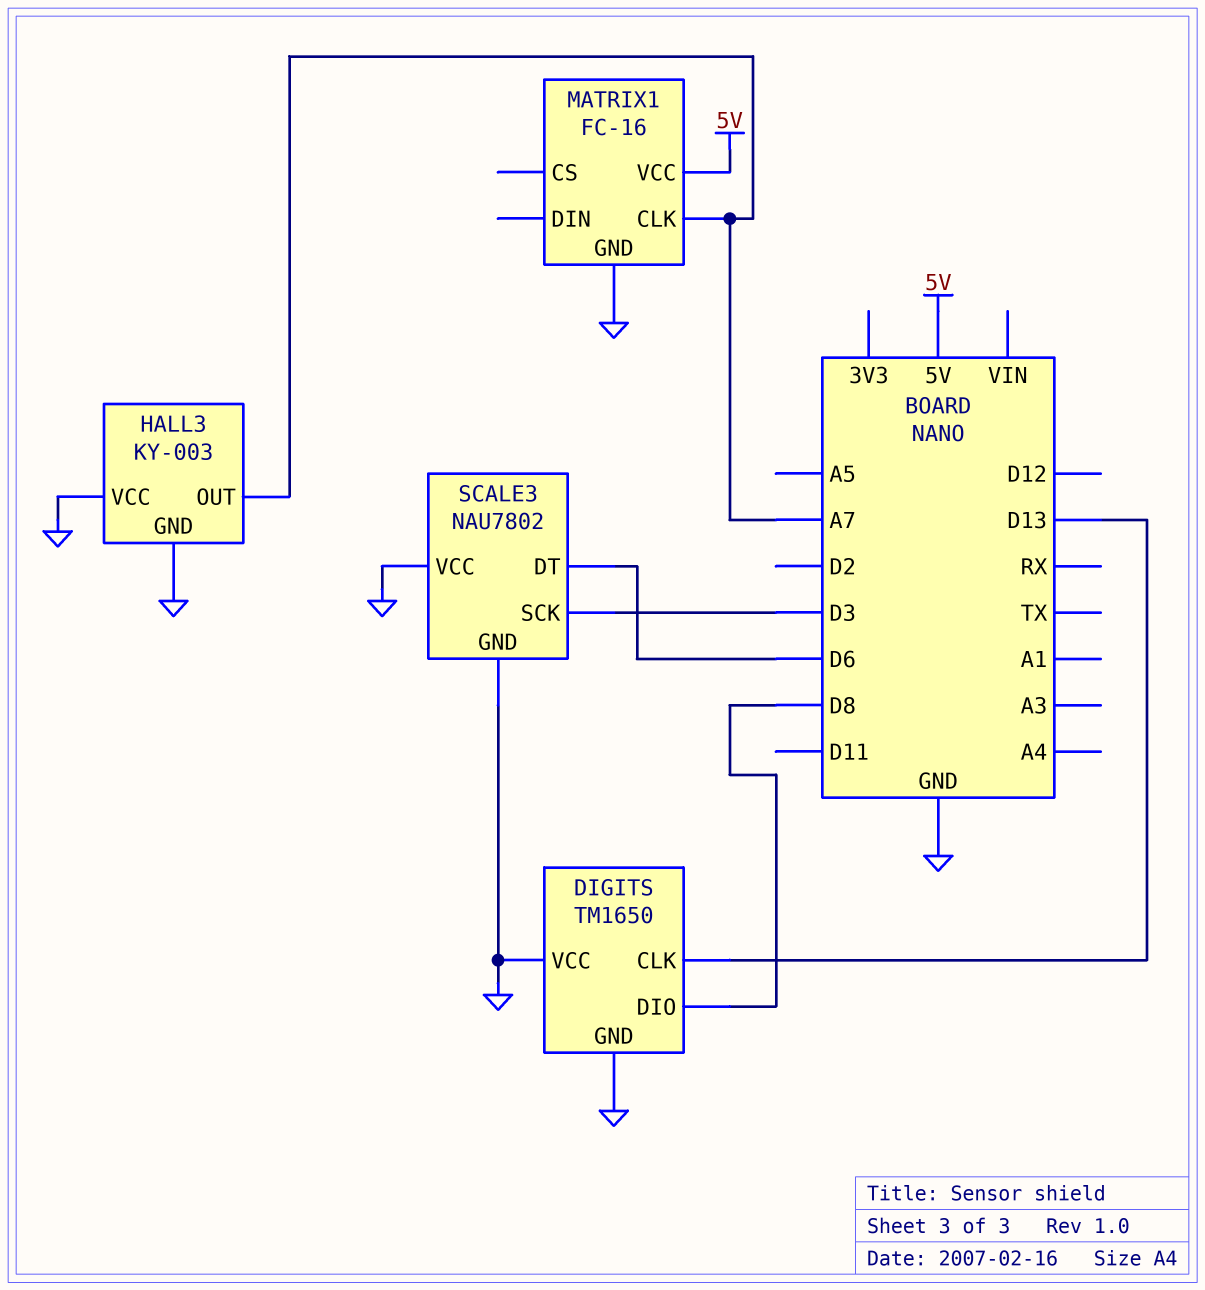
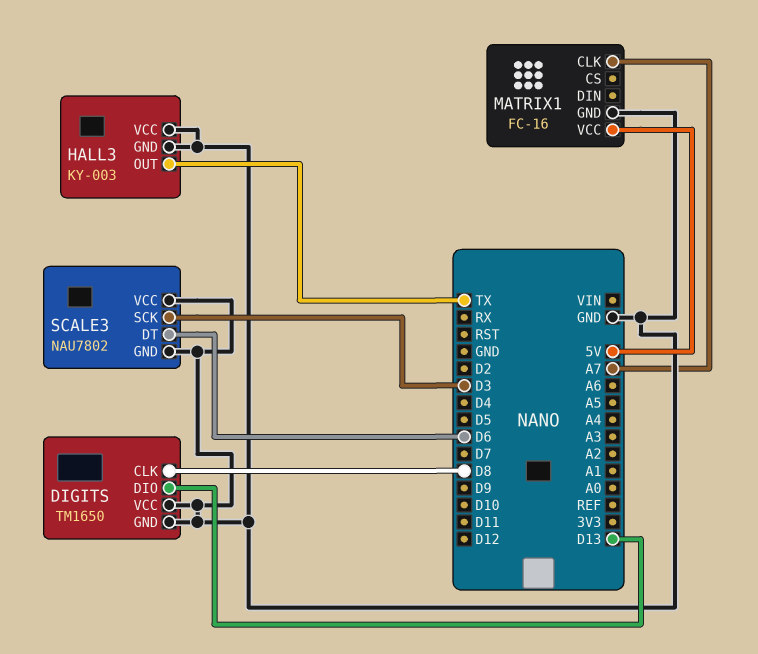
DIGITS pin CLK: D13 -> D8
DIGITS pin DIO: D8 -> D13
HALL3 pin OUT: A7 -> TX

